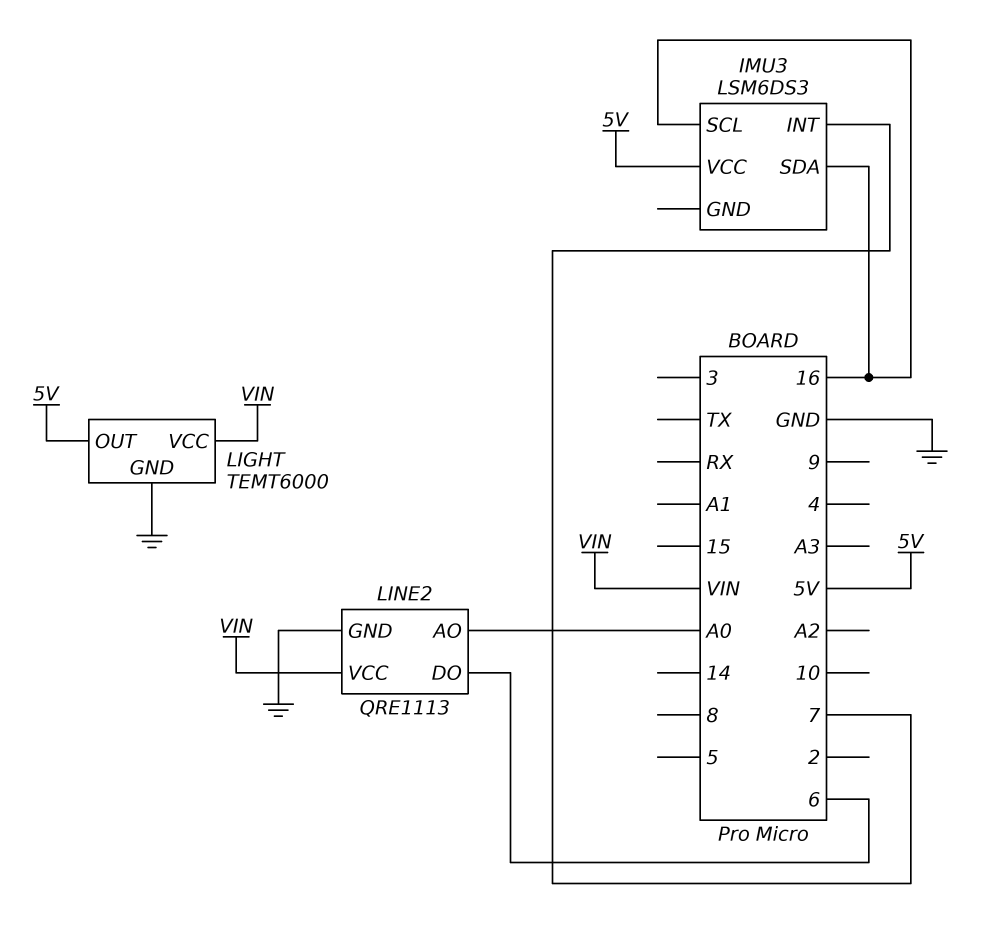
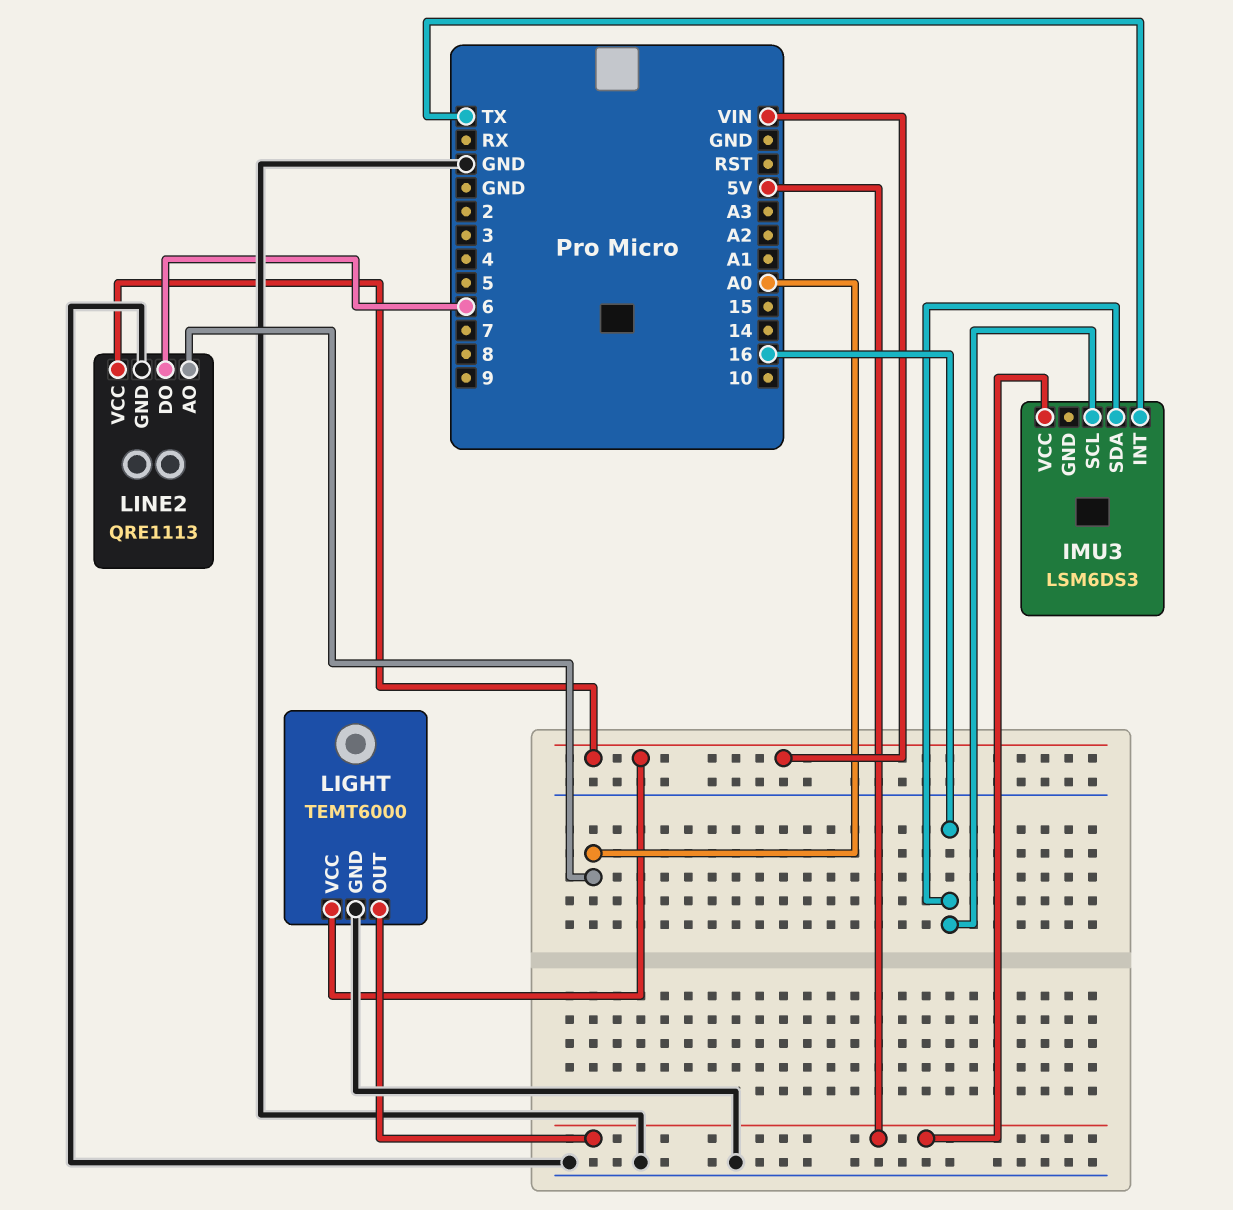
IMU3 pin INT: 7 -> TX

